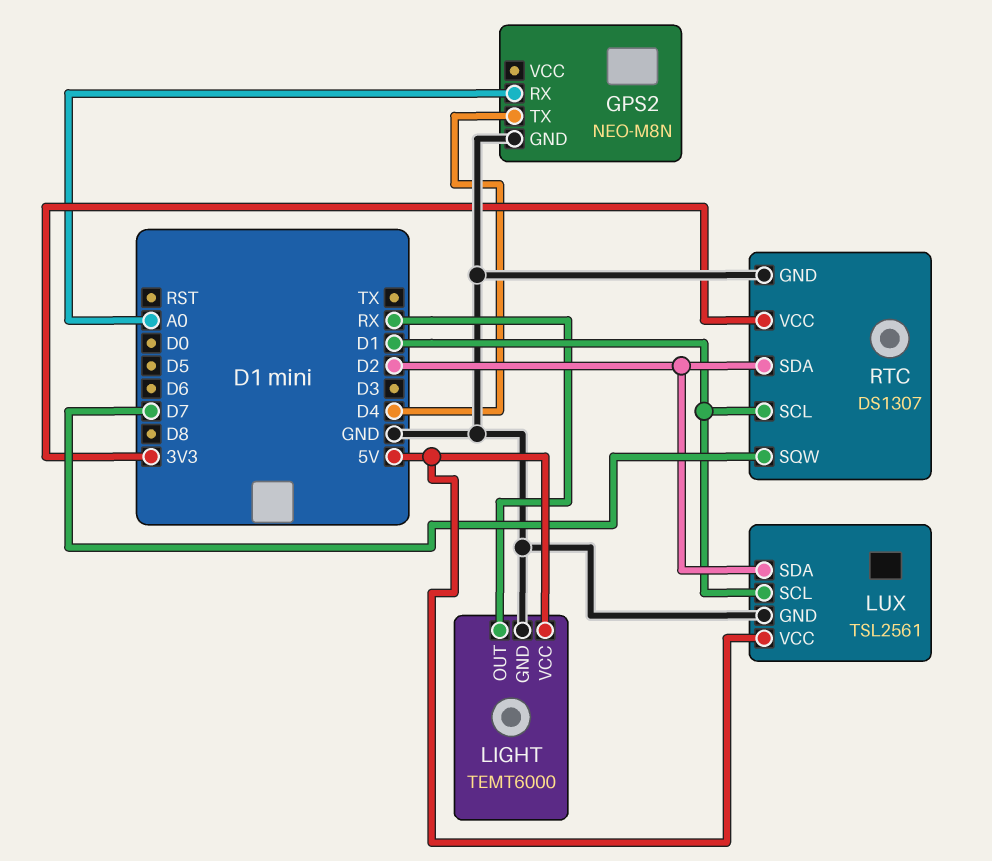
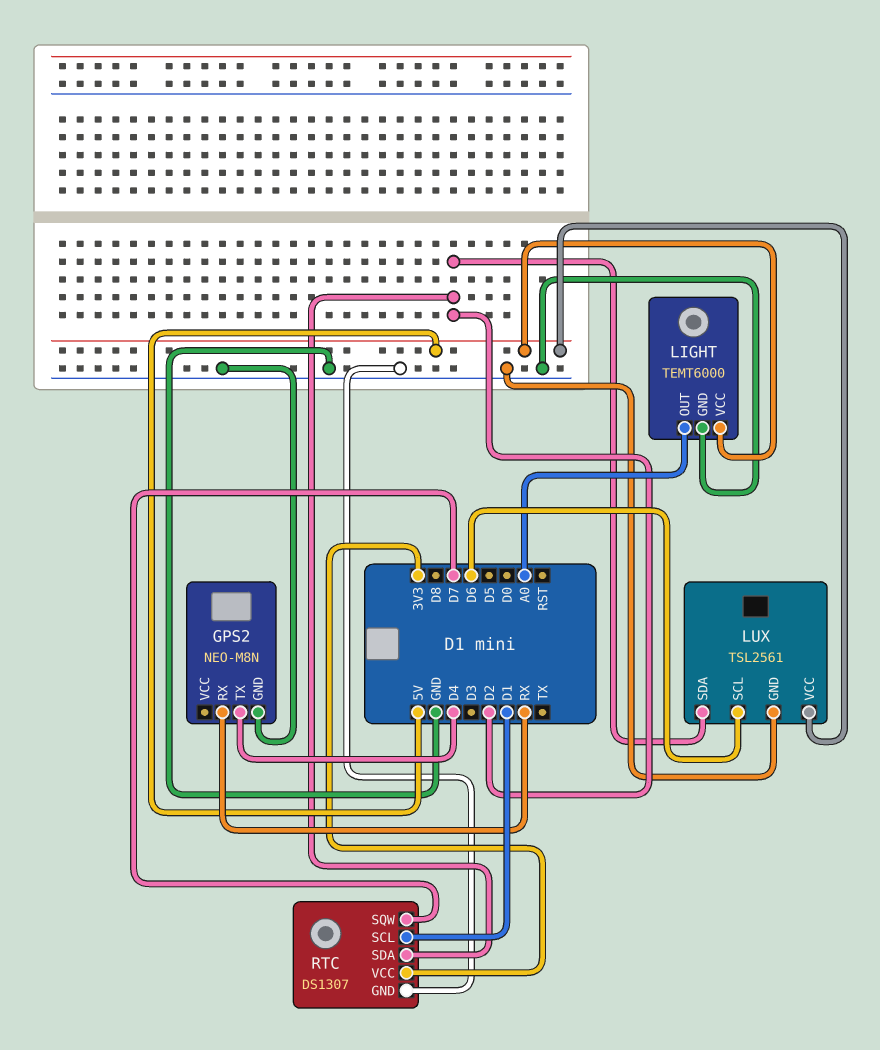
GPS2 pin RX: A0 -> RX
LIGHT pin OUT: RX -> A0
LUX pin SCL: D1 -> D6

